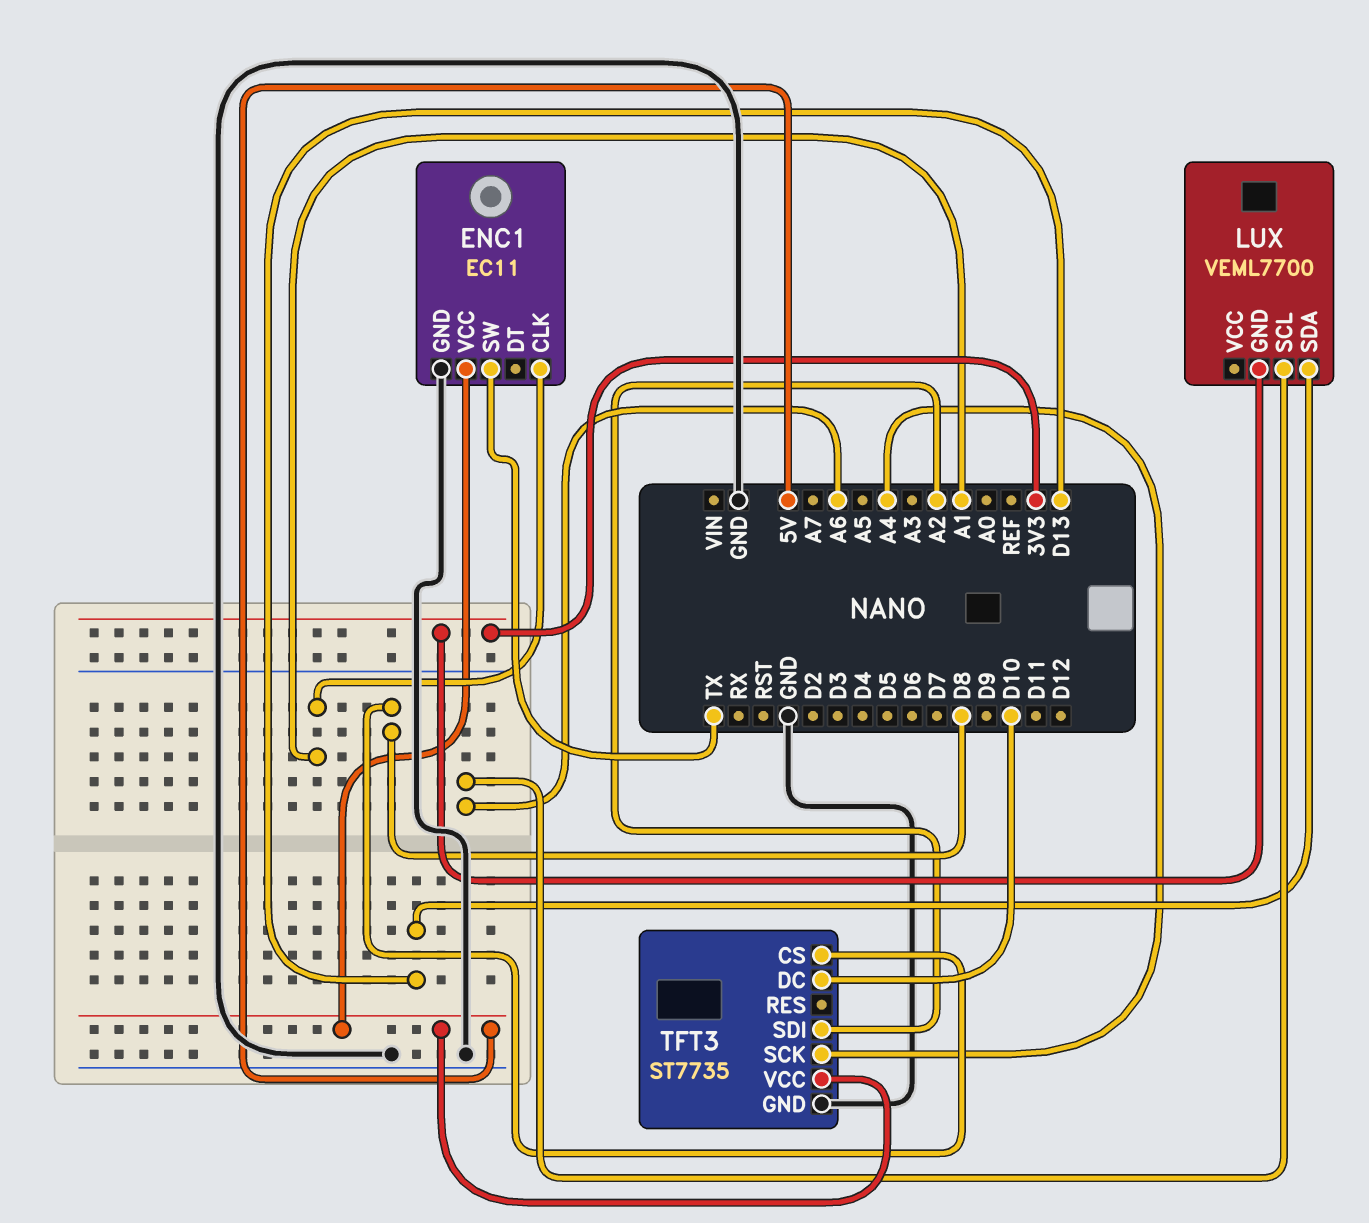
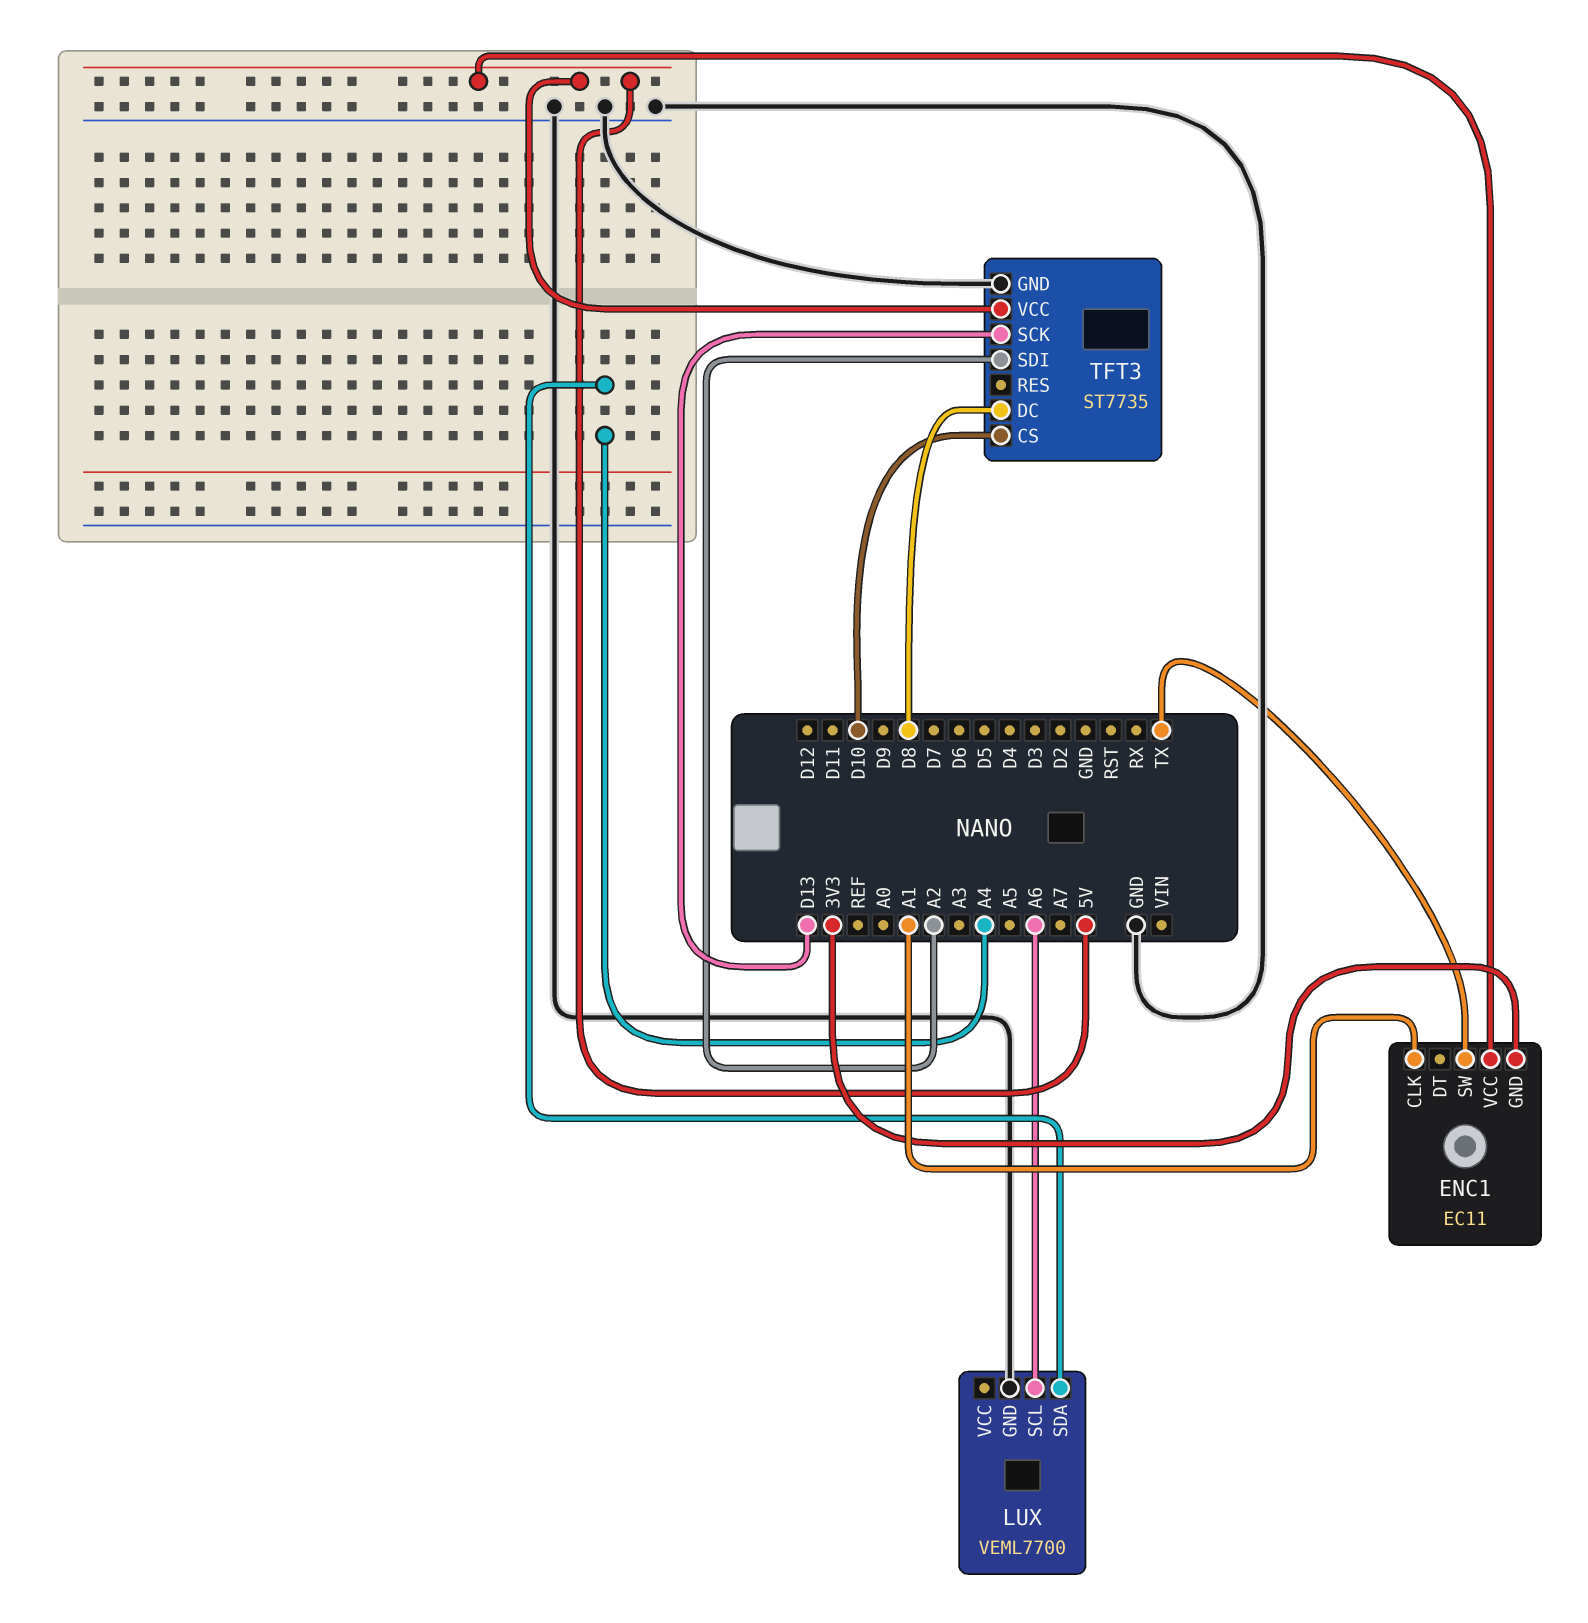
ENC1 pin GND: GND -> 3V3
LUX pin GND: 3V3 -> GND
LUX pin SDA: D13 -> A4
TFT3 pin CS: D8 -> D10
TFT3 pin DC: D10 -> D8
TFT3 pin SCK: A4 -> D13

